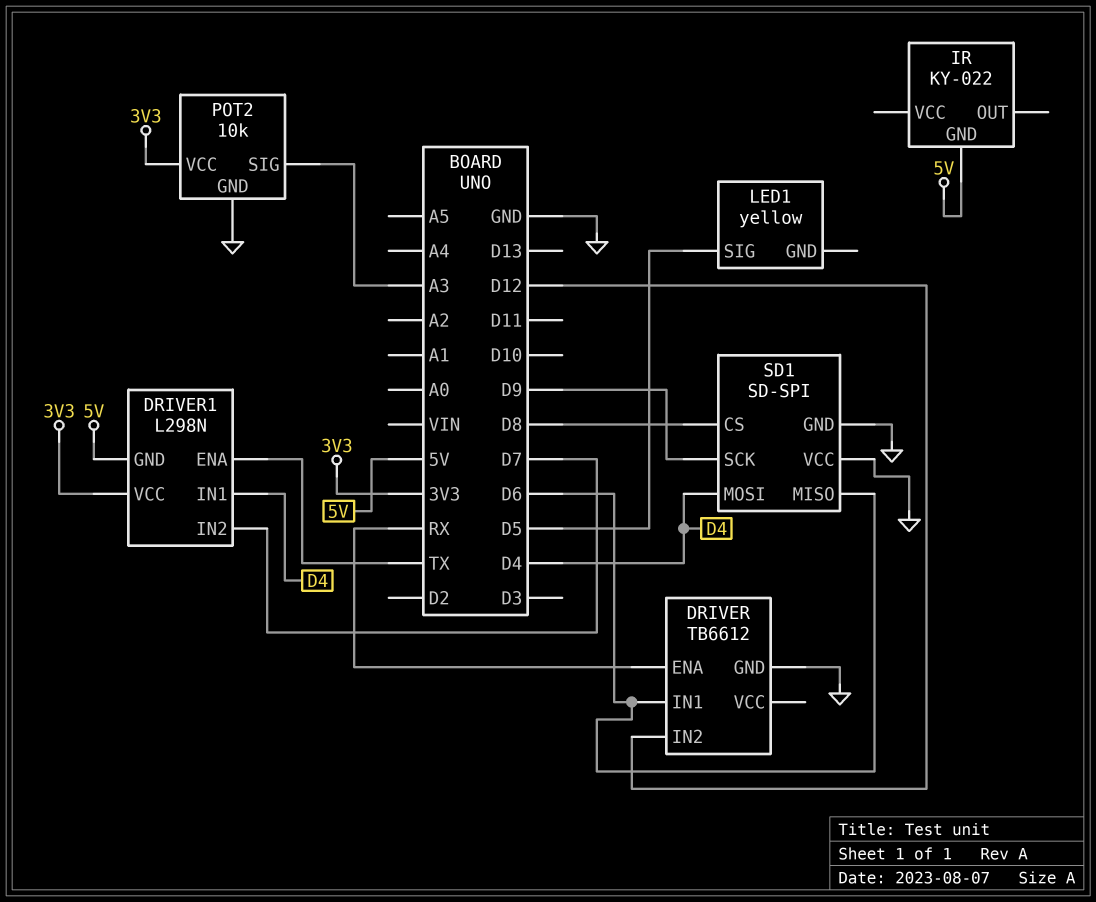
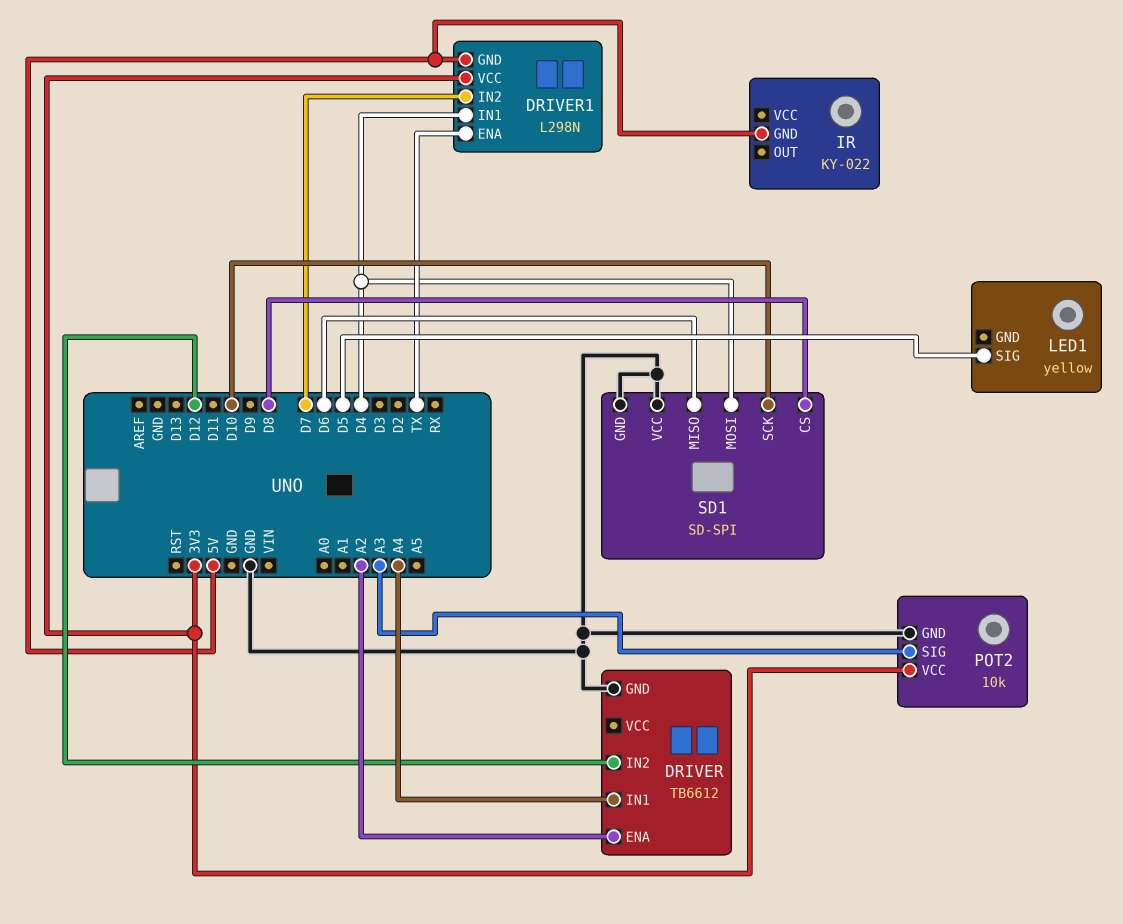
DRIVER pin ENA: RX -> A2
DRIVER pin IN1: D6 -> A4
SD1 pin SCK: D9 -> D10

